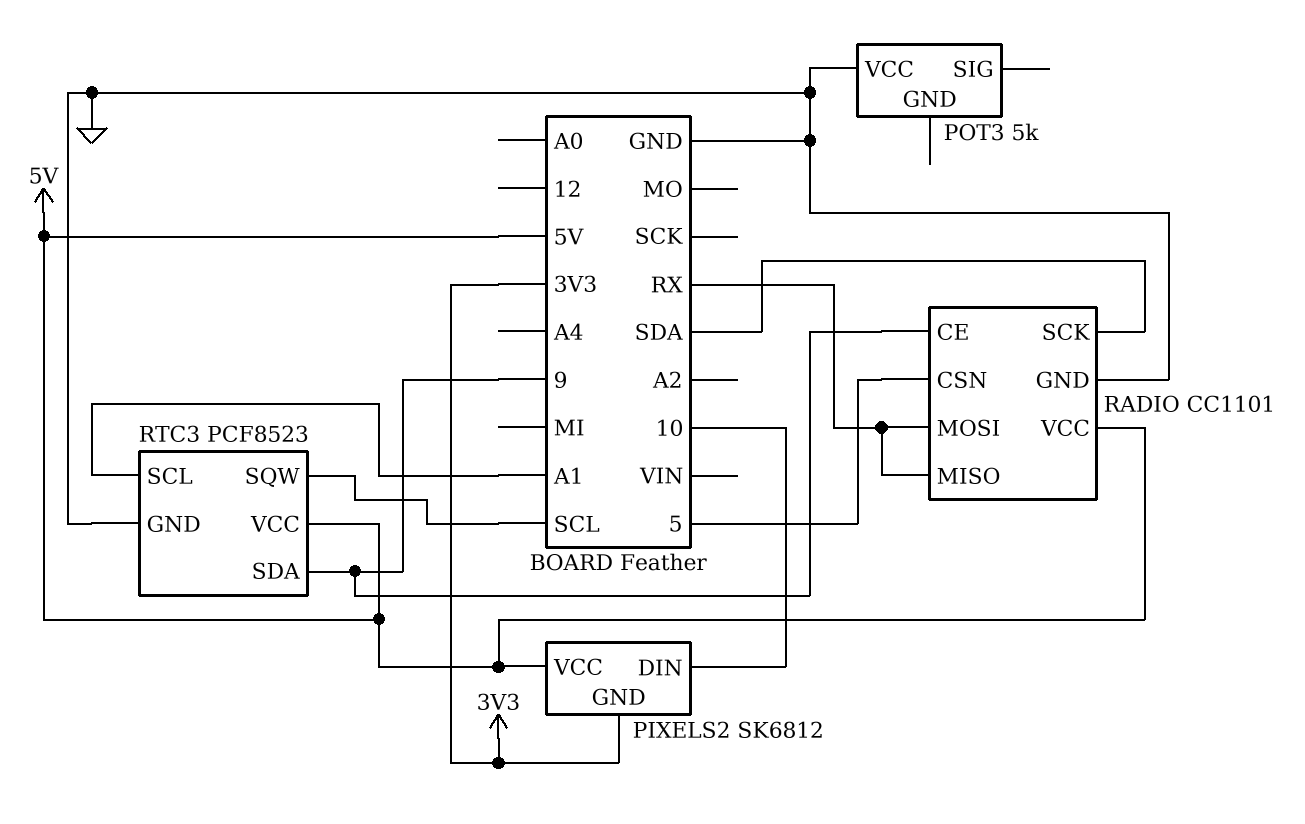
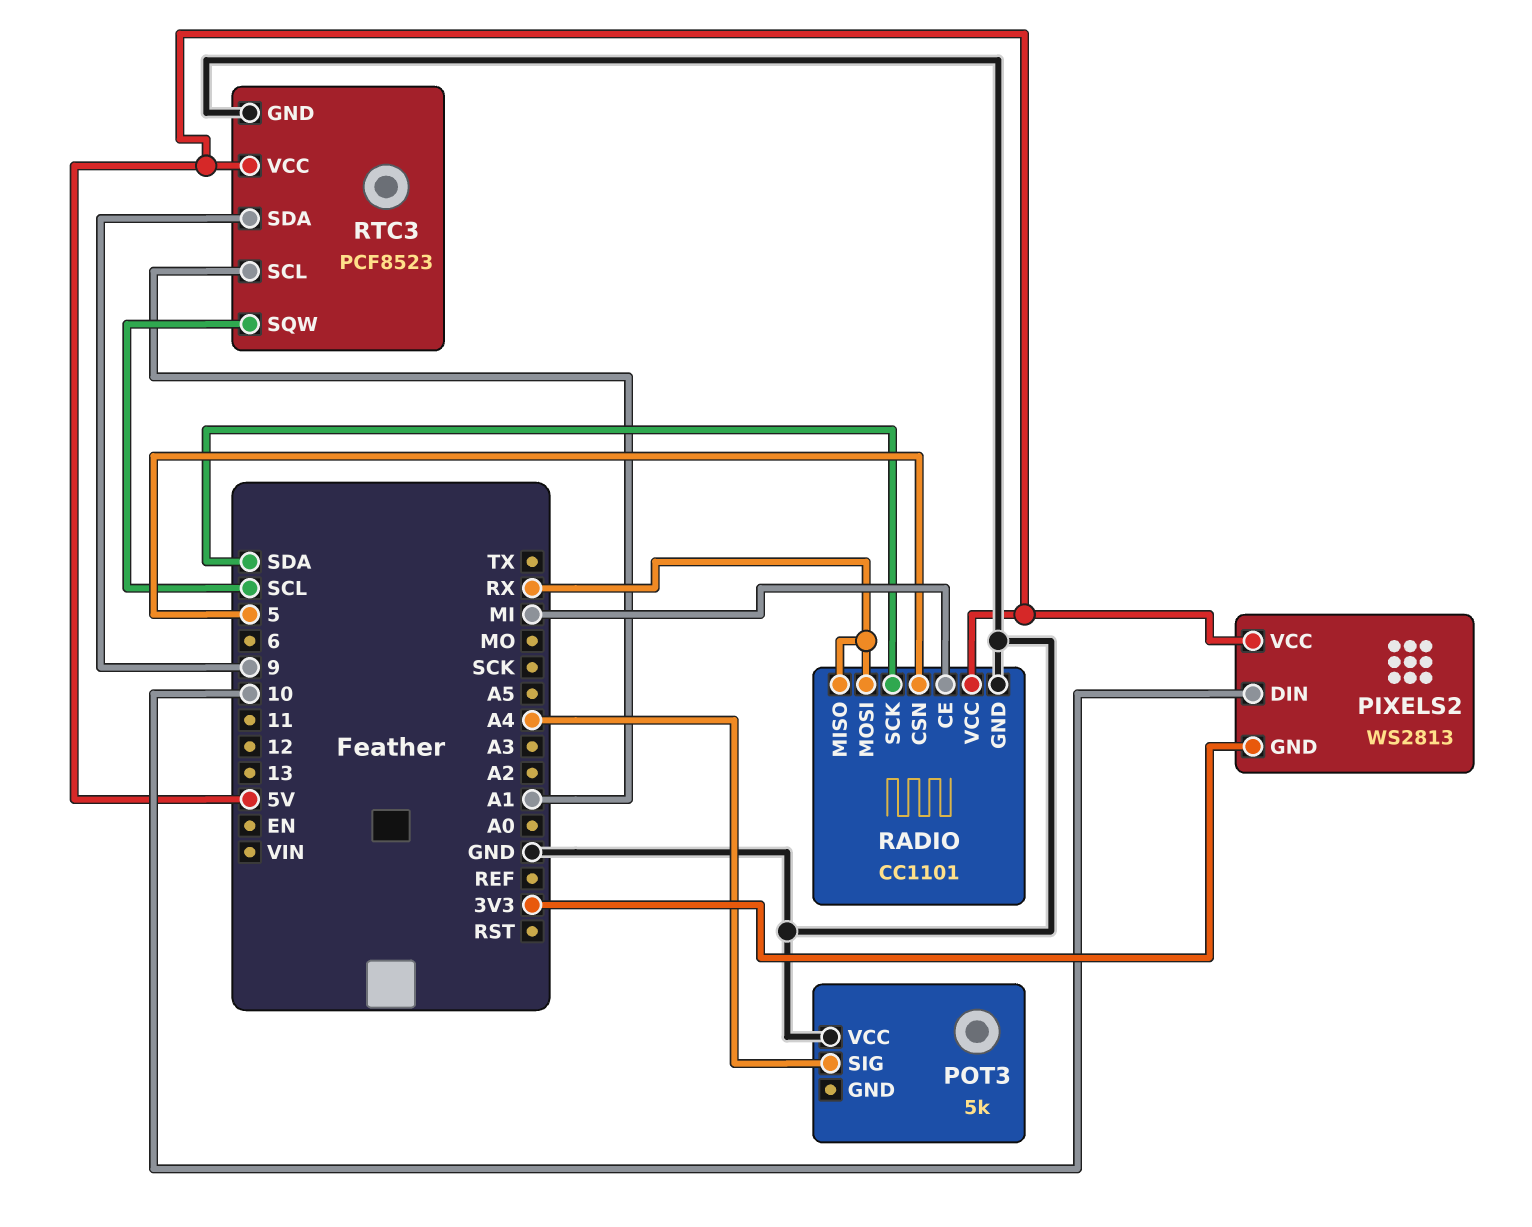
PIXELS2: SK6812 -> WS2813
POT3 pin SIG: none -> A4
RADIO pin CE: 9 -> MI

